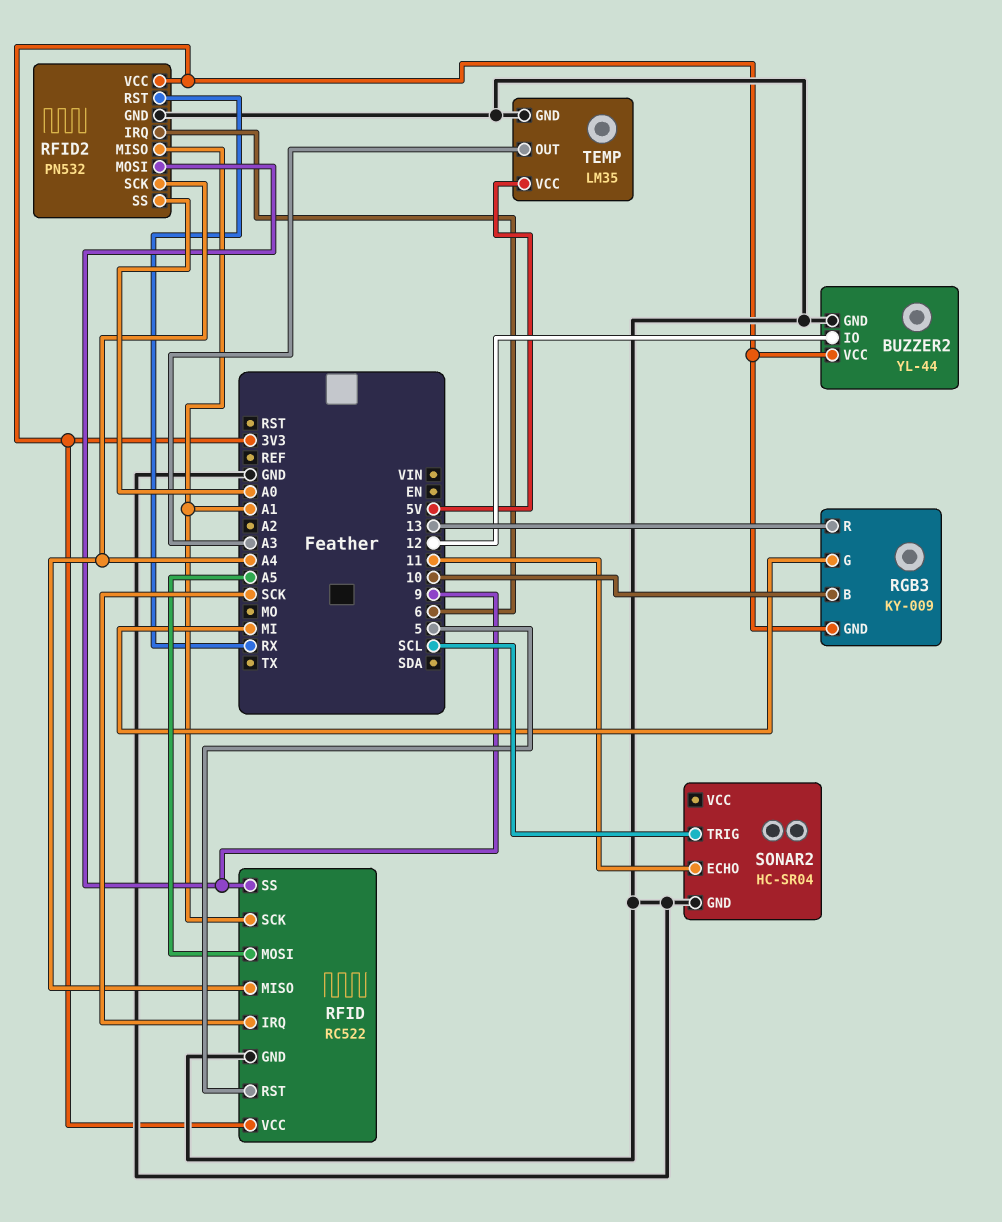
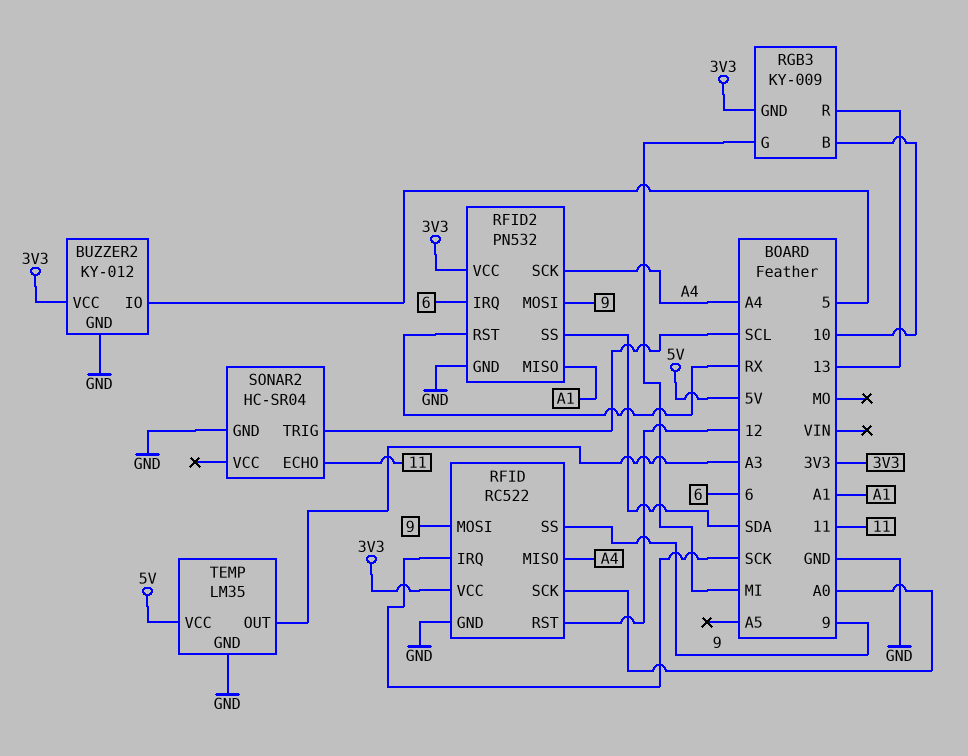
BUZZER2: YL-44 -> KY-012
BUZZER2 pin IO: 12 -> 5
RFID pin MOSI: A5 -> 9
RFID pin RST: 5 -> 12
RFID pin SCK: A1 -> A0
RFID2 pin SS: A0 -> SDA

